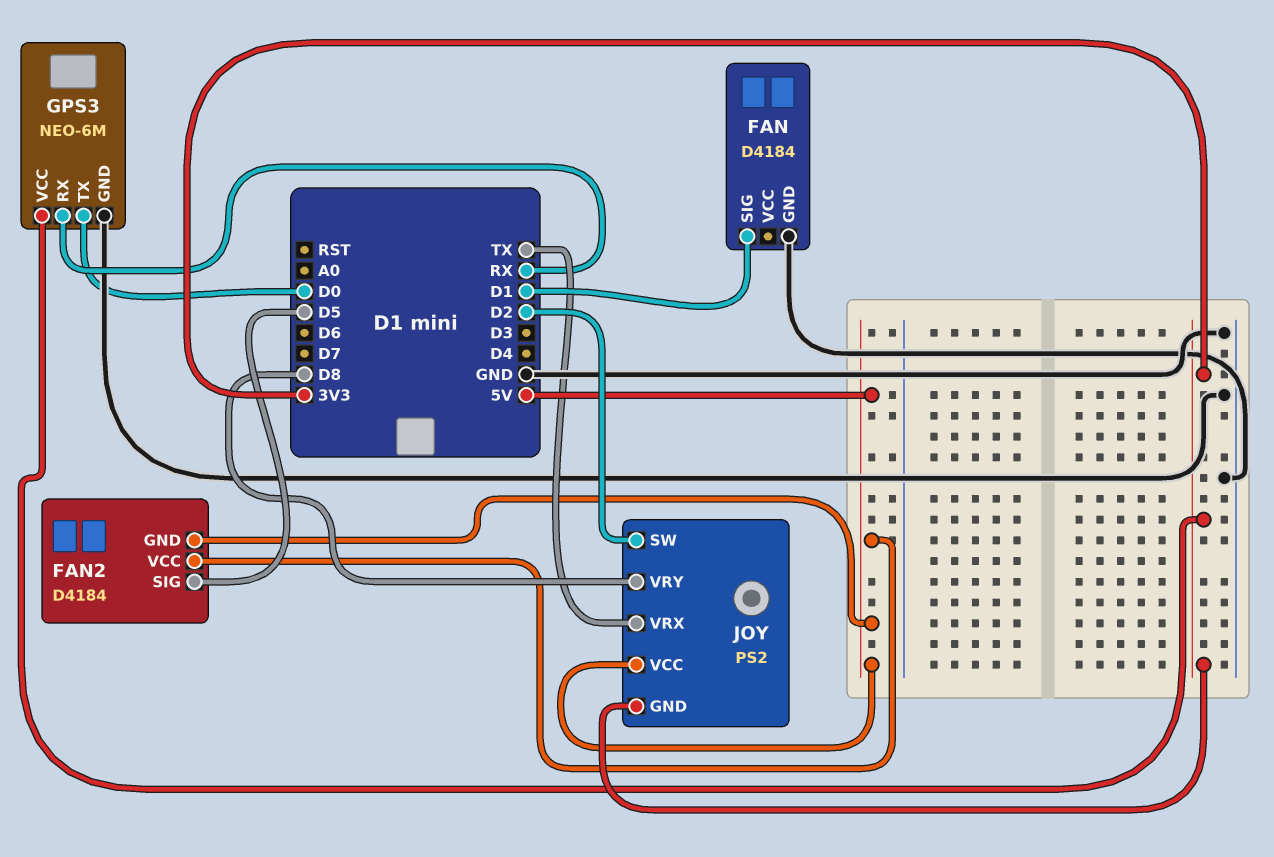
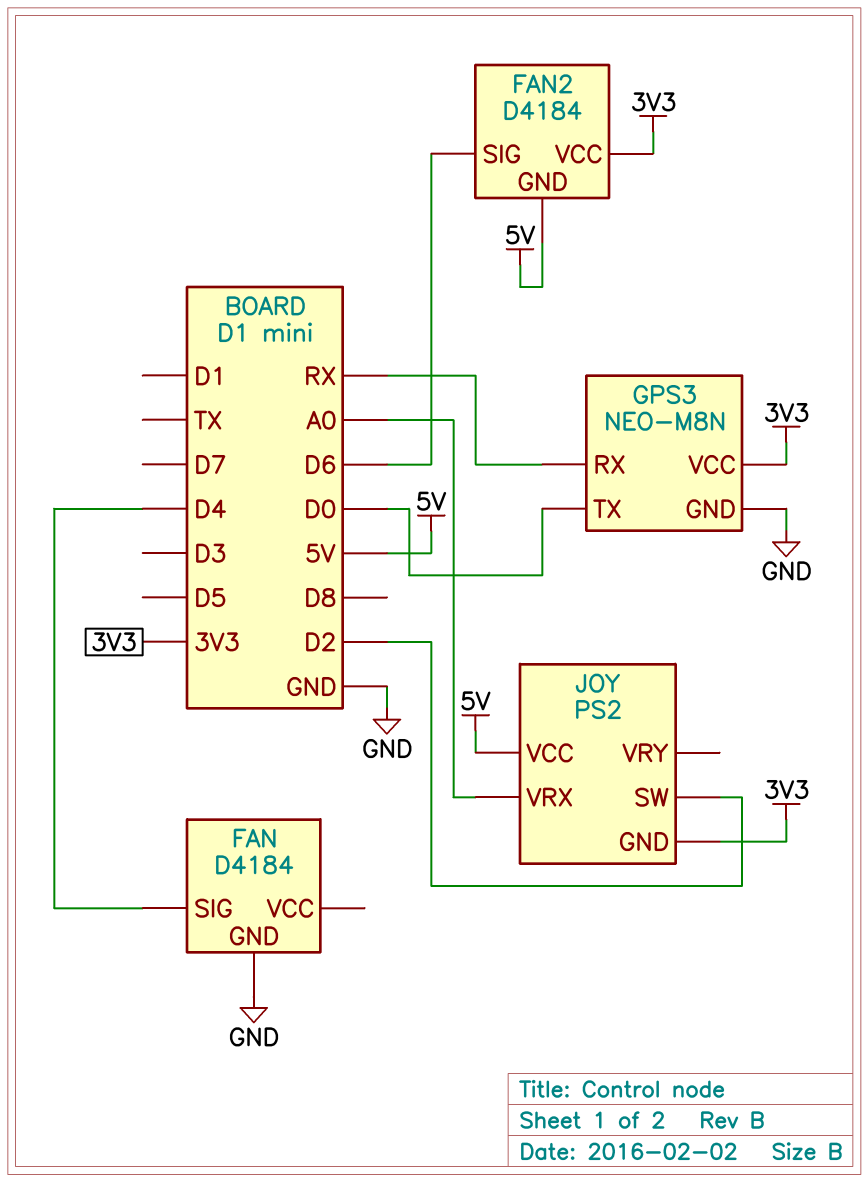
FAN pin SIG: D1 -> D4
FAN2 pin SIG: D5 -> D6
FAN2 pin VCC: 5V -> 3V3
GPS3: NEO-6M -> NEO-M8N
JOY pin VRX: TX -> A0
JOY pin VRY: D8 -> none

